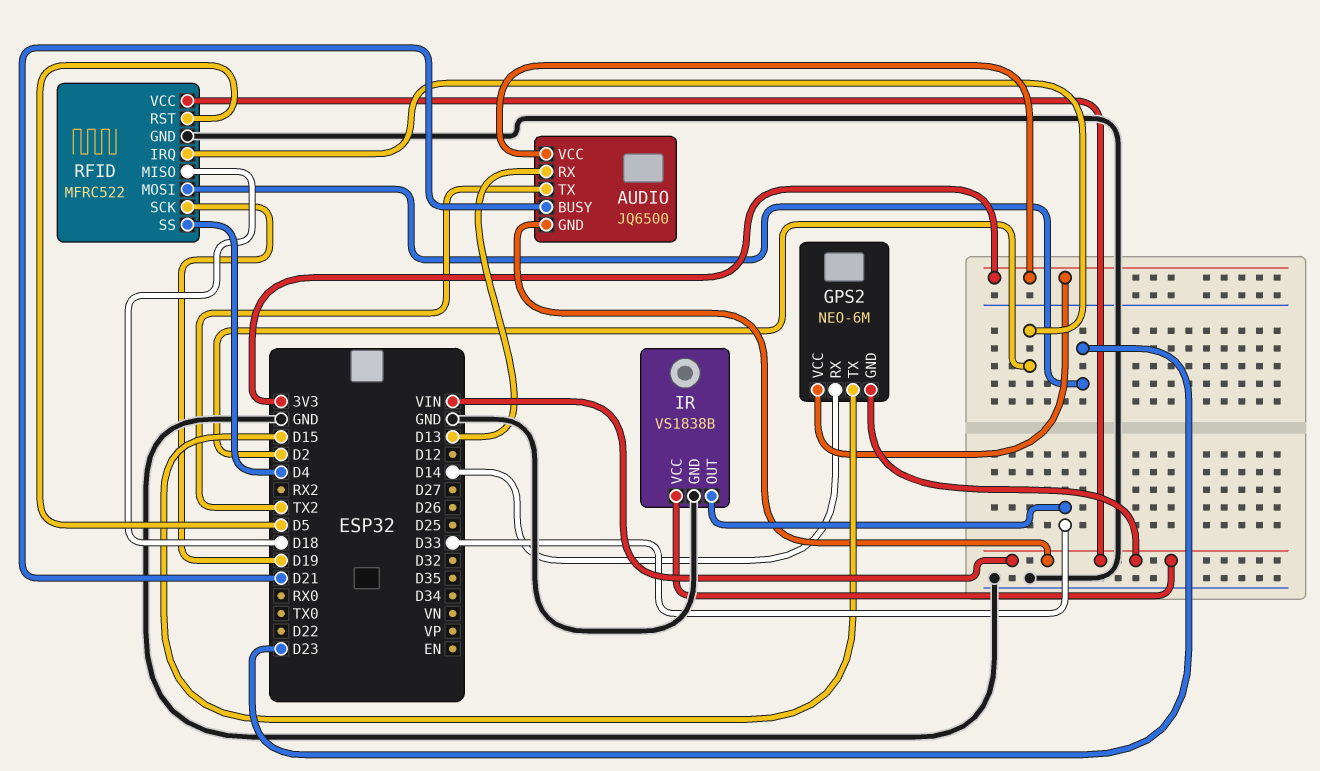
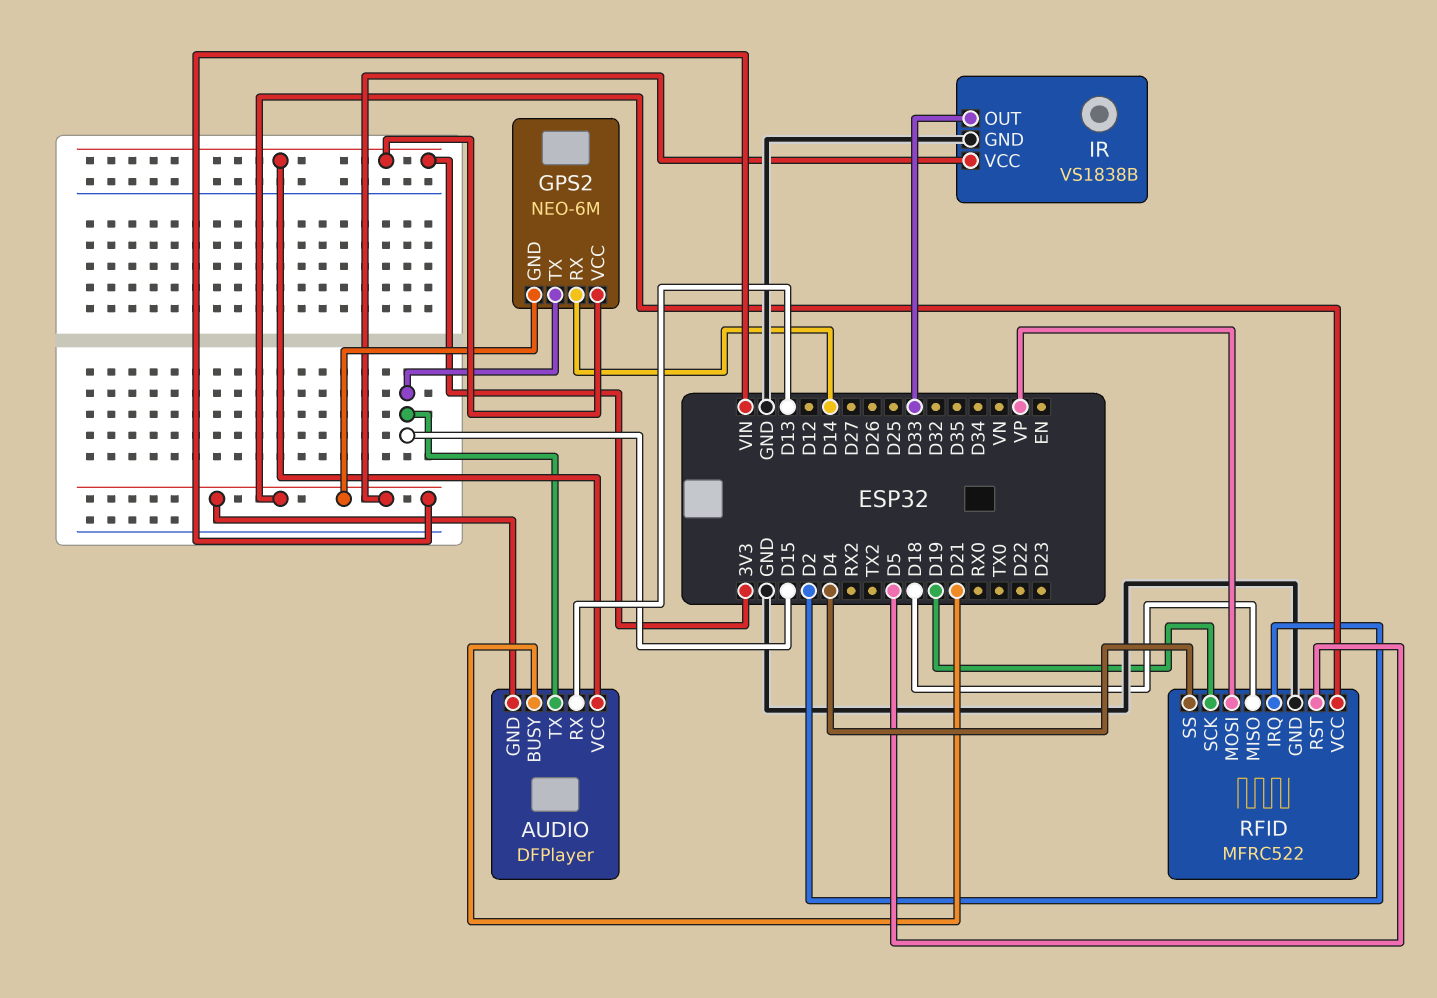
AUDIO: JQ6500 -> DFPlayer
AUDIO pin TX: TX2 -> D15
RFID pin MOSI: D23 -> VP

